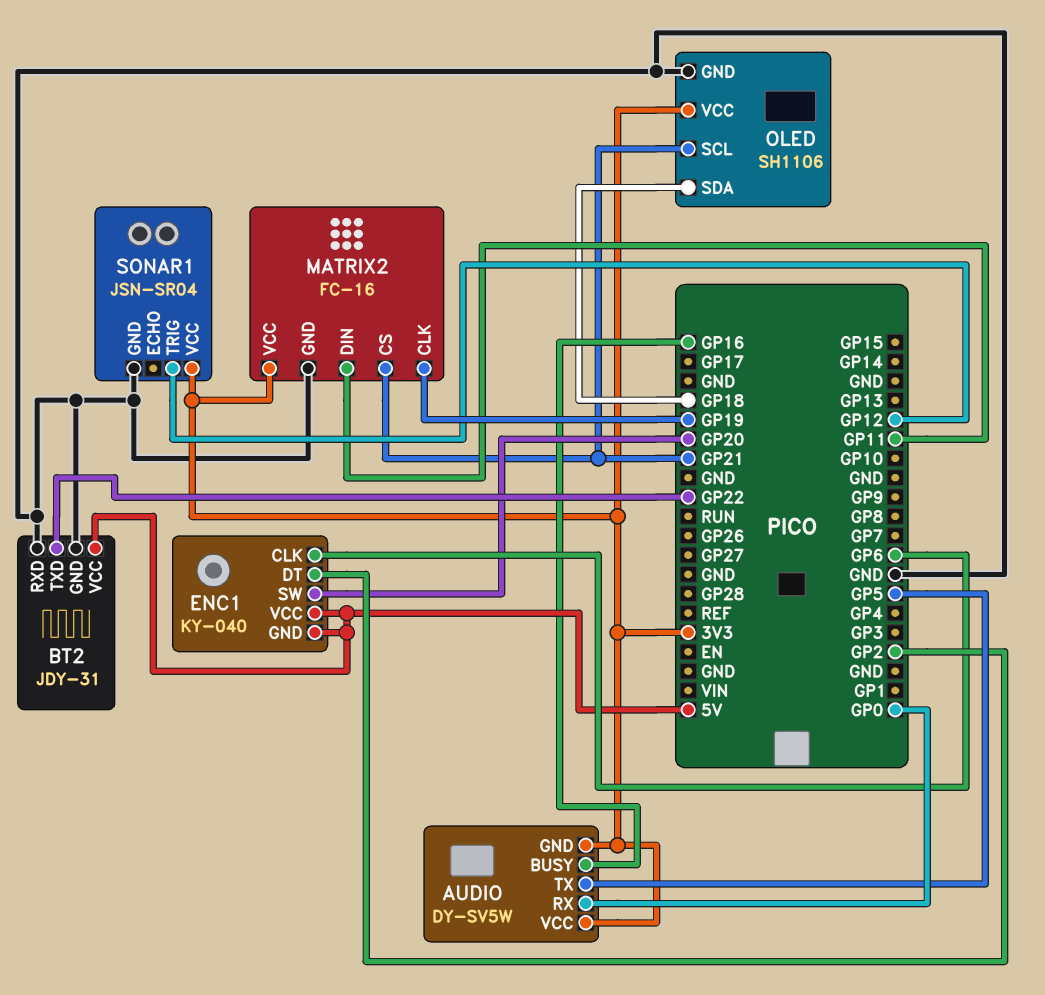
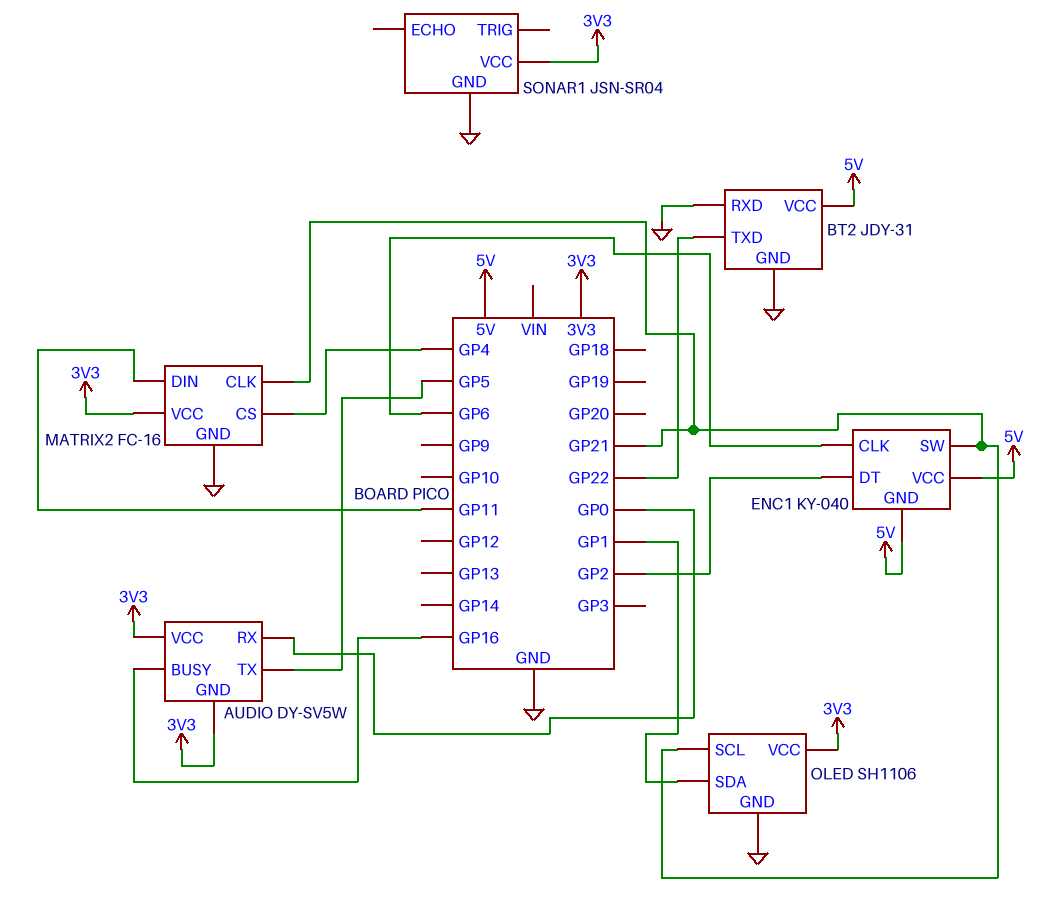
ENC1 pin SW: GP20 -> GP21
MATRIX2 pin CLK: GP19 -> GP21
MATRIX2 pin CS: GP21 -> GP4
OLED pin SDA: GP18 -> GP1
SONAR1 pin TRIG: GP12 -> none

